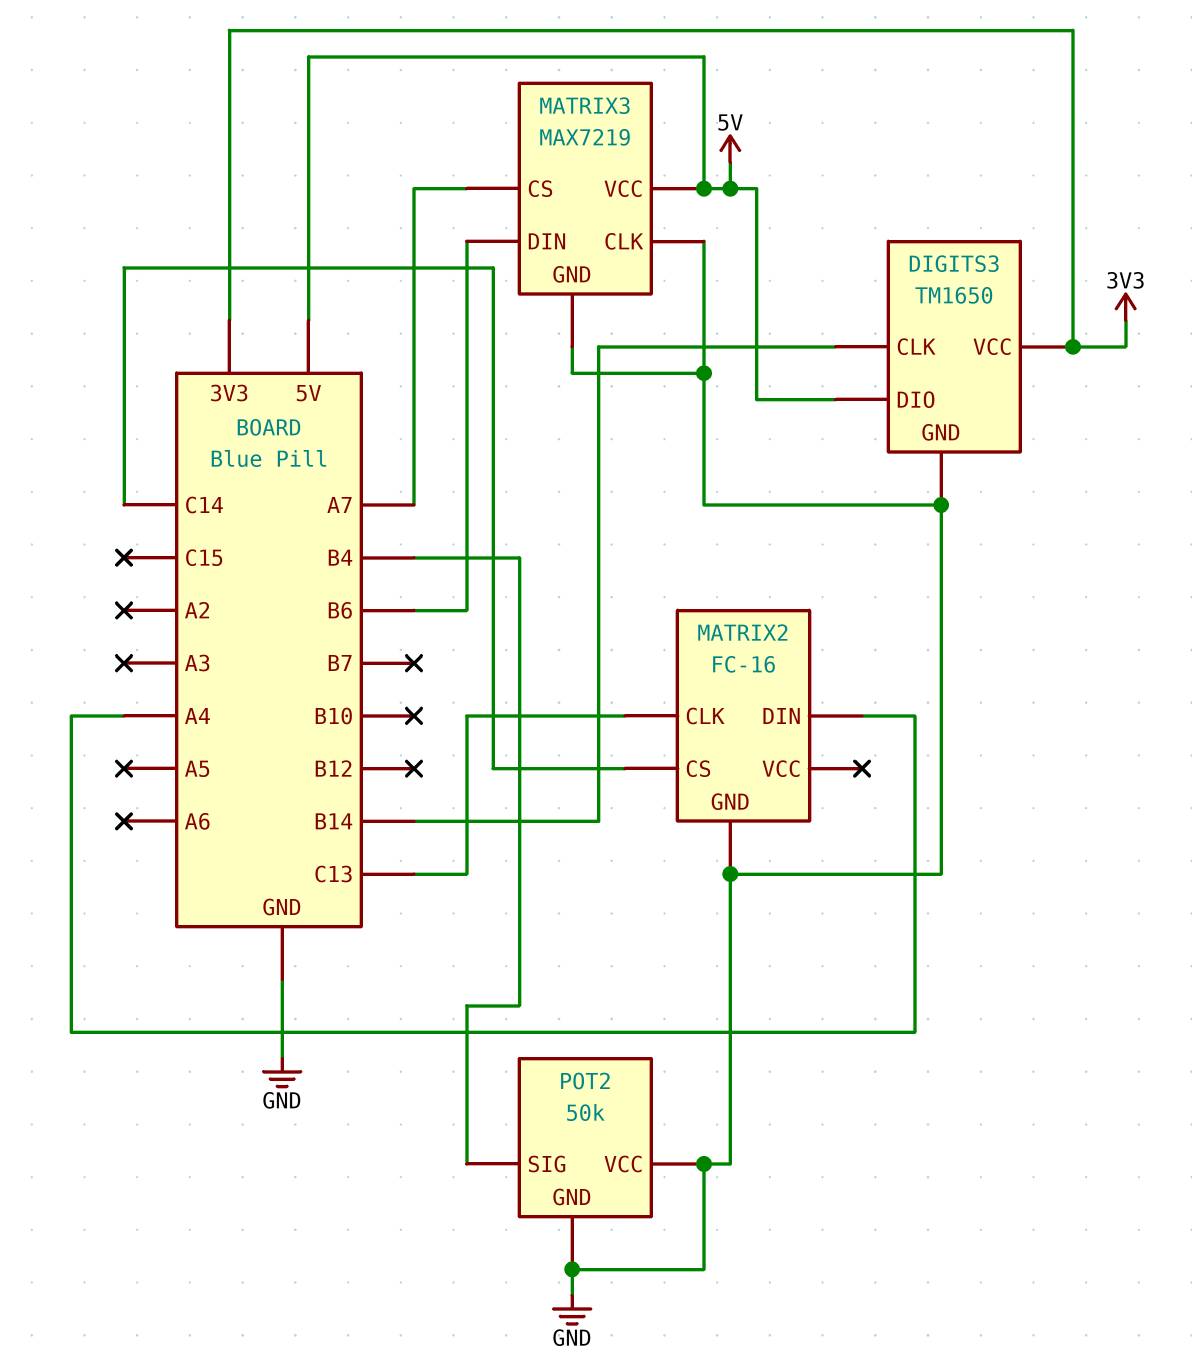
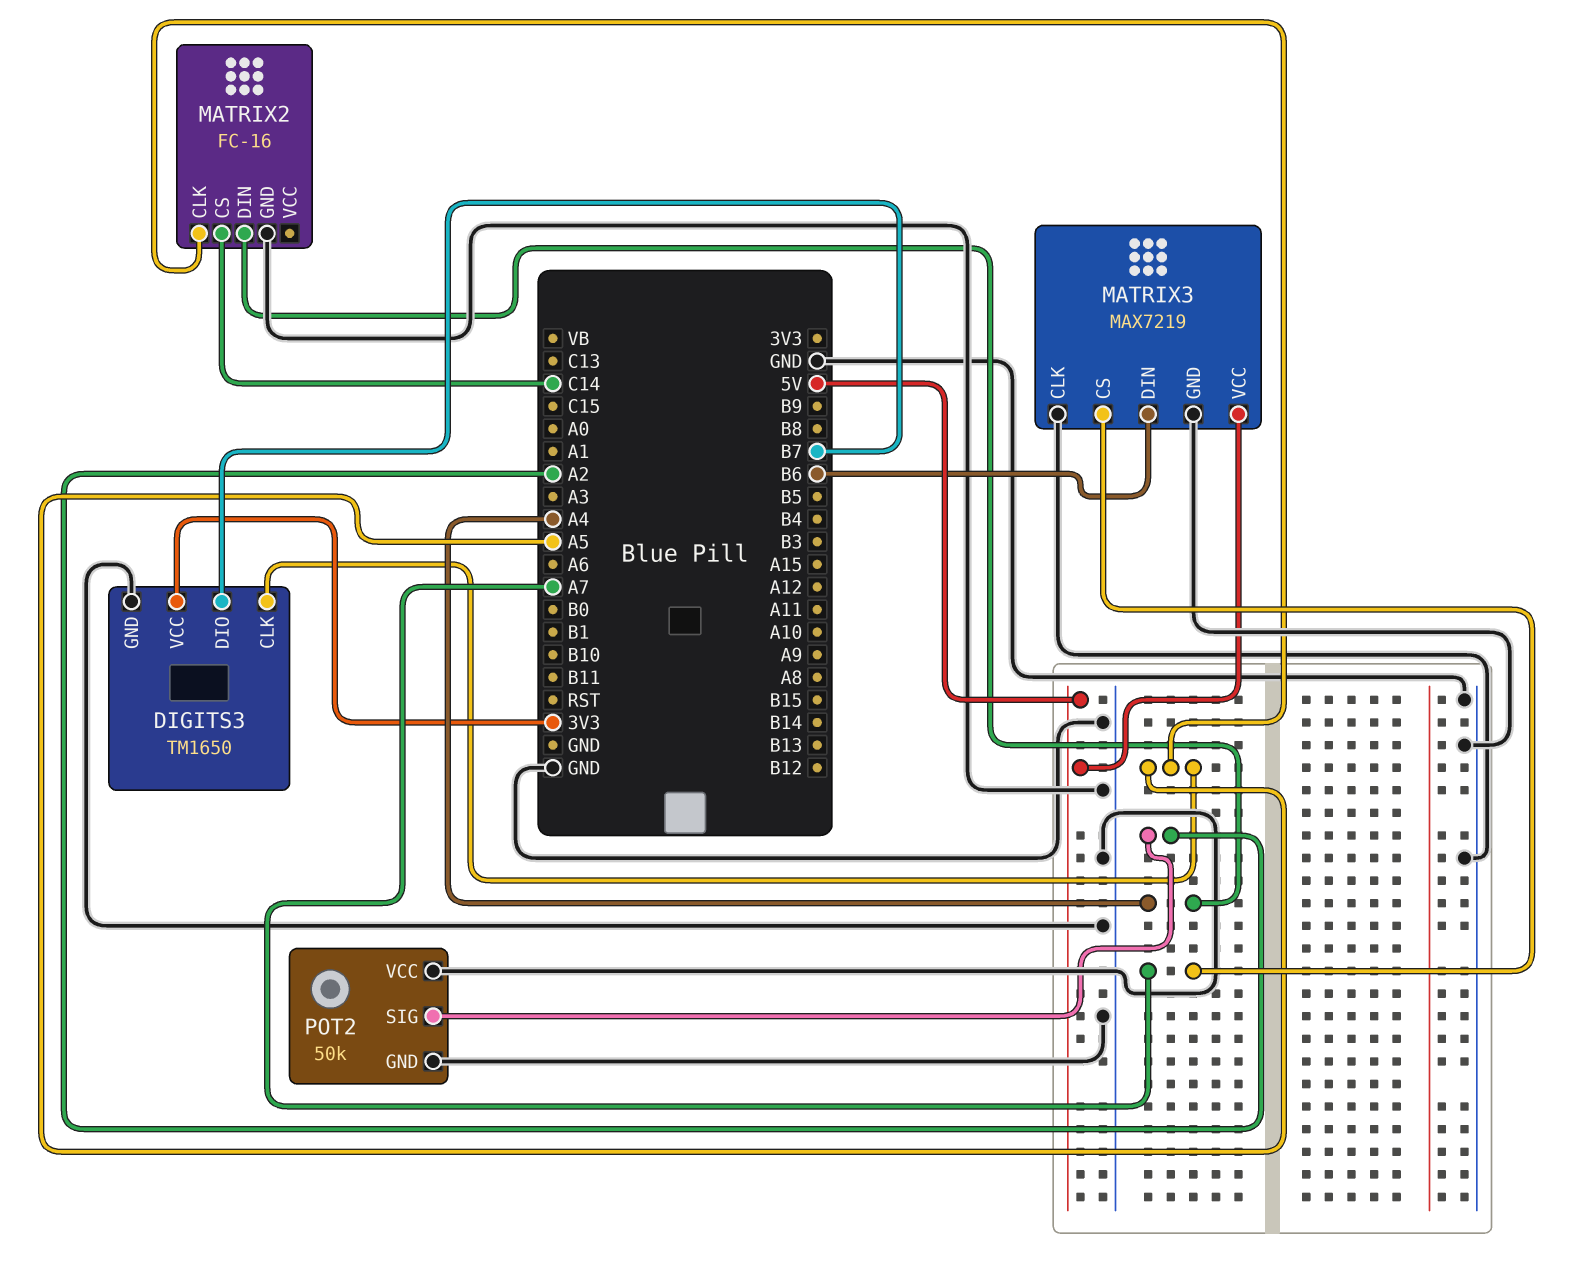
DIGITS3 pin CLK: B14 -> A5
DIGITS3 pin DIO: 5V -> B7
MATRIX2 pin CLK: C13 -> A5
POT2 pin SIG: B4 -> A2

